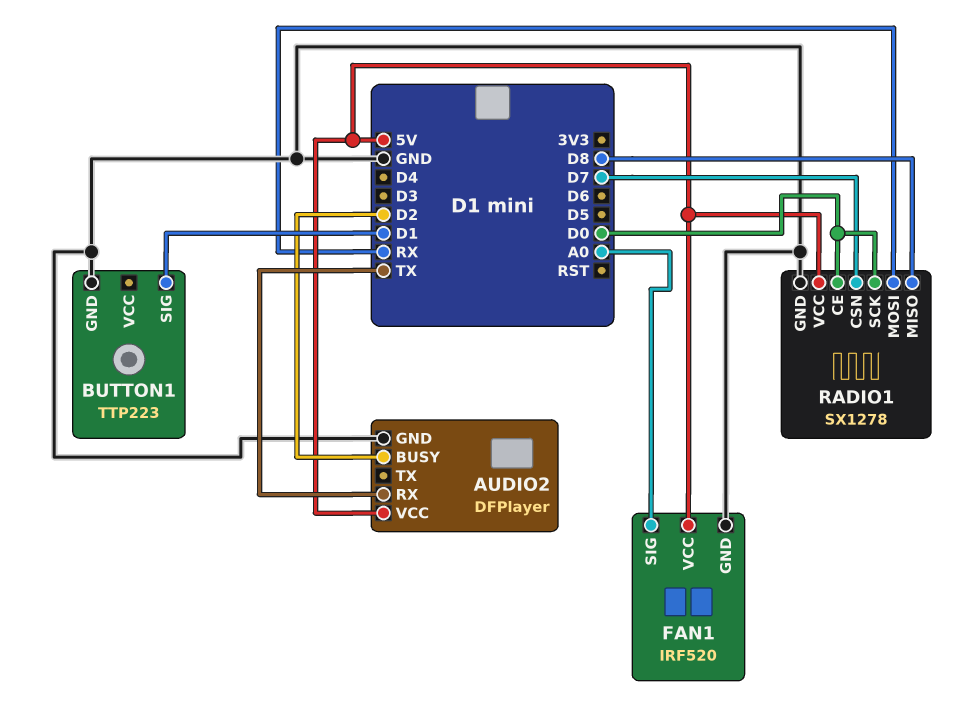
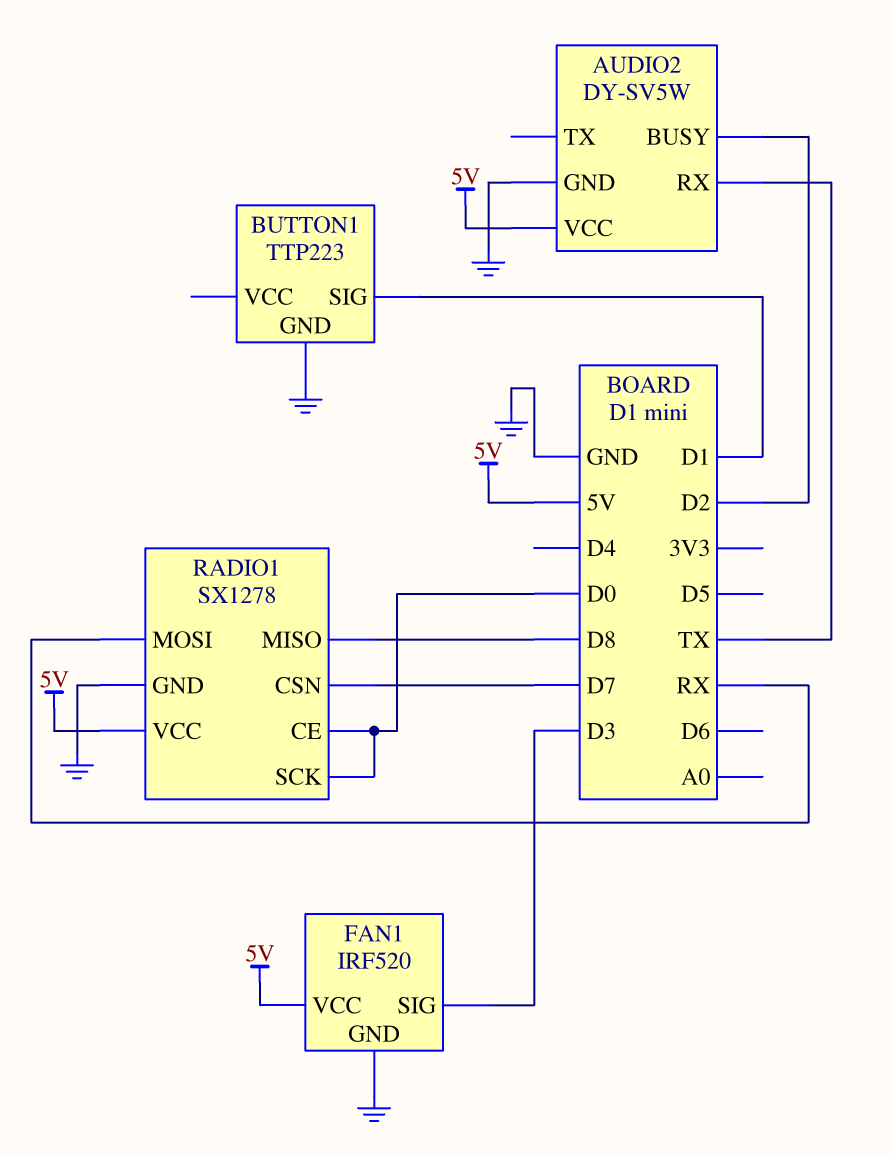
AUDIO2: DFPlayer -> DY-SV5W
FAN1 pin SIG: A0 -> D3

